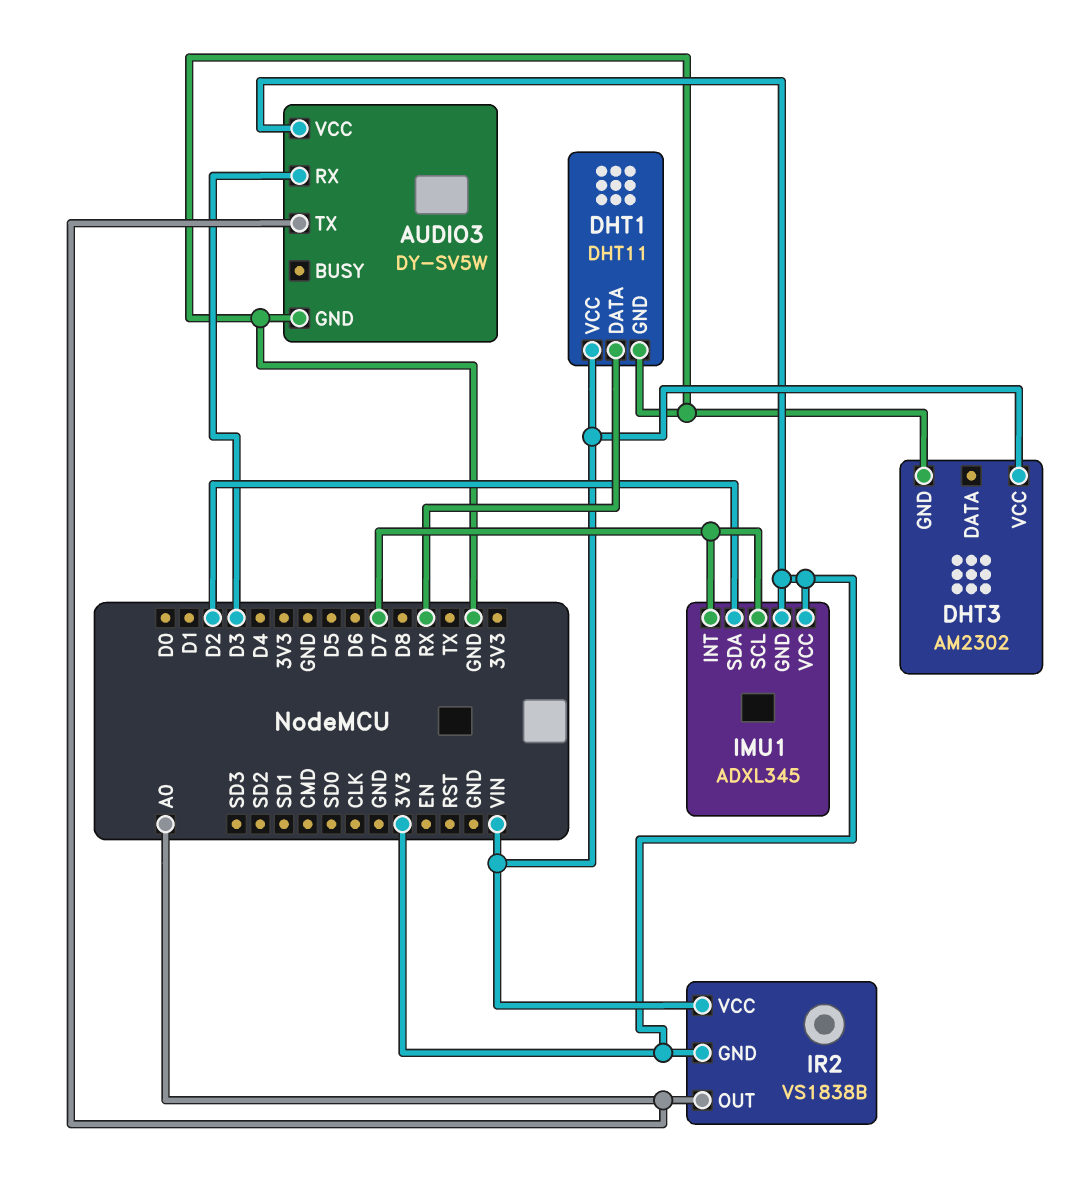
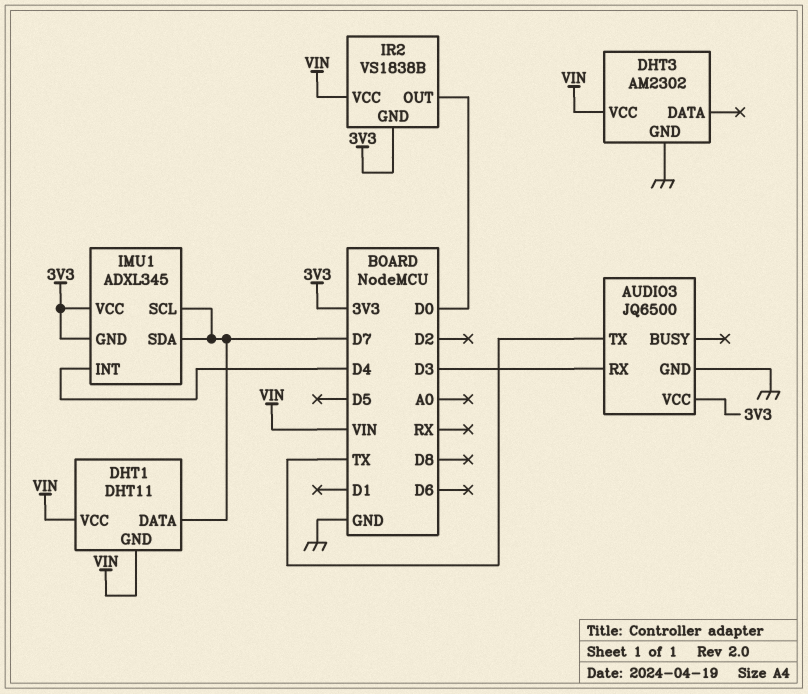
AUDIO3: DY-SV5W -> JQ6500
AUDIO3 pin TX: A0 -> TX
DHT1 pin DATA: RX -> D7
DHT1 pin GND: GND -> VIN
IMU1 pin INT: D7 -> D4
IMU1 pin SDA: D2 -> D7
IR2 pin OUT: A0 -> D0

